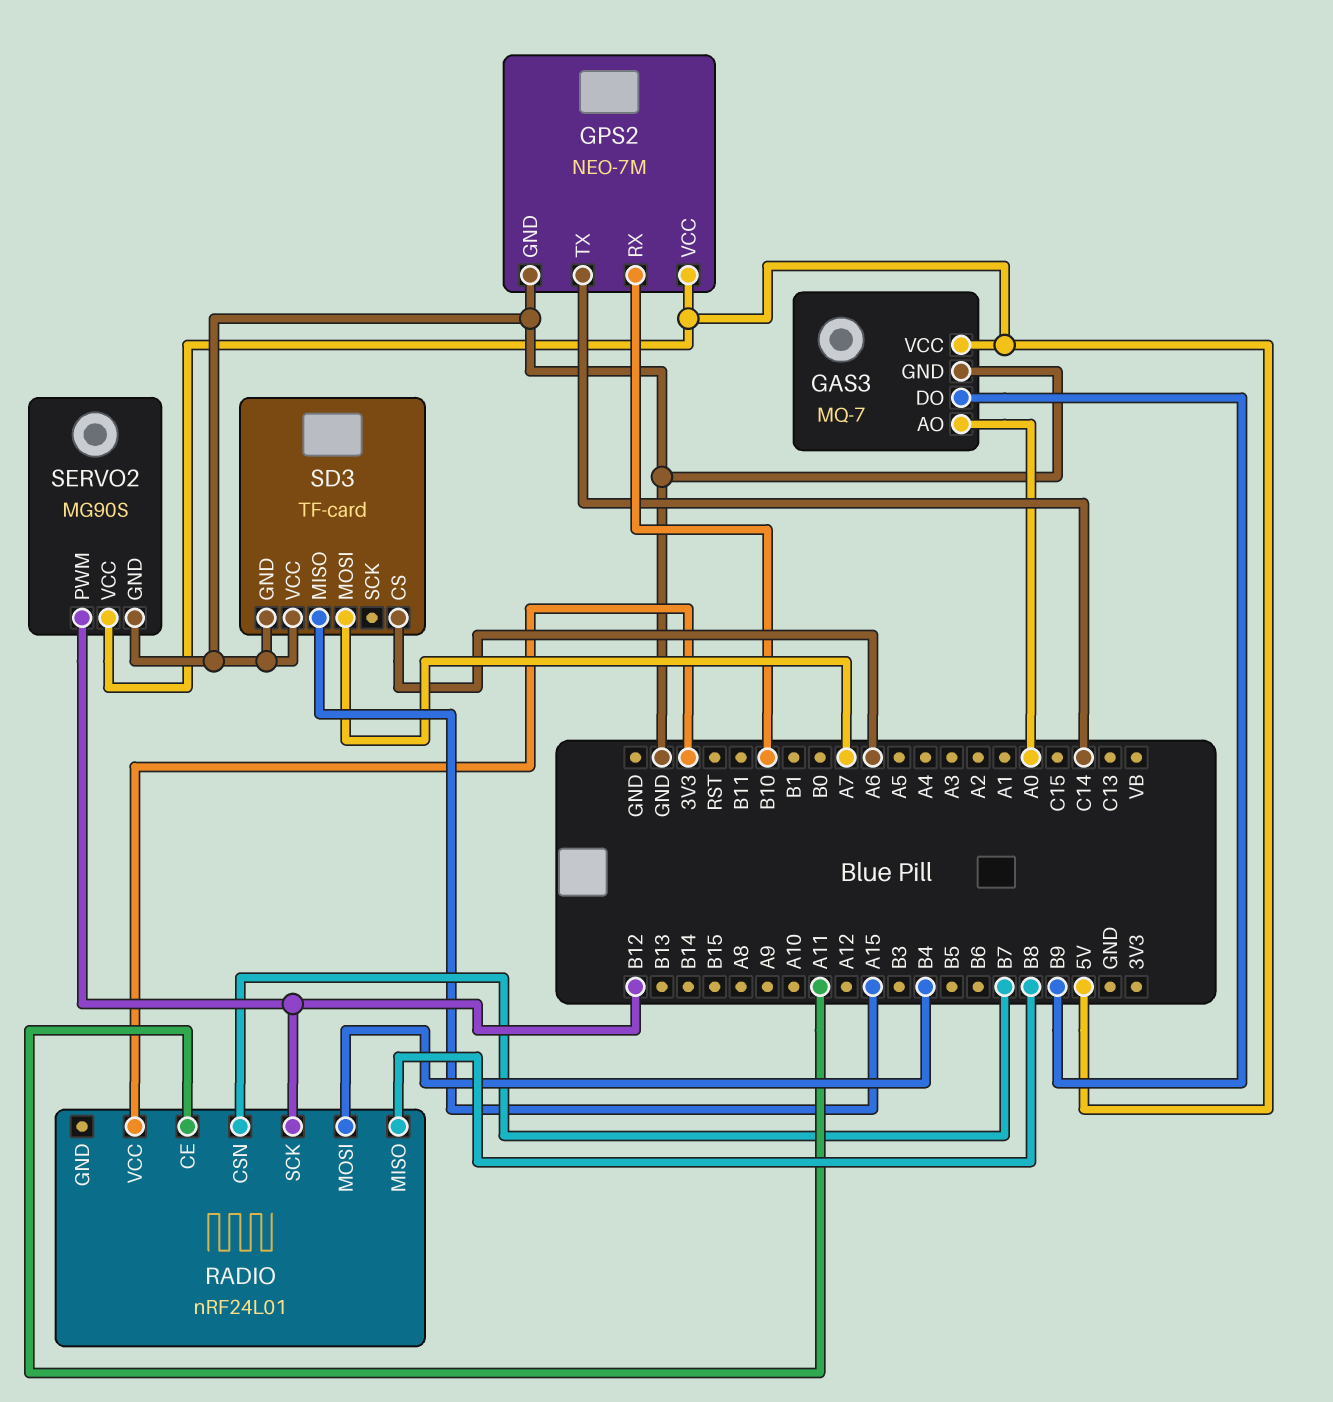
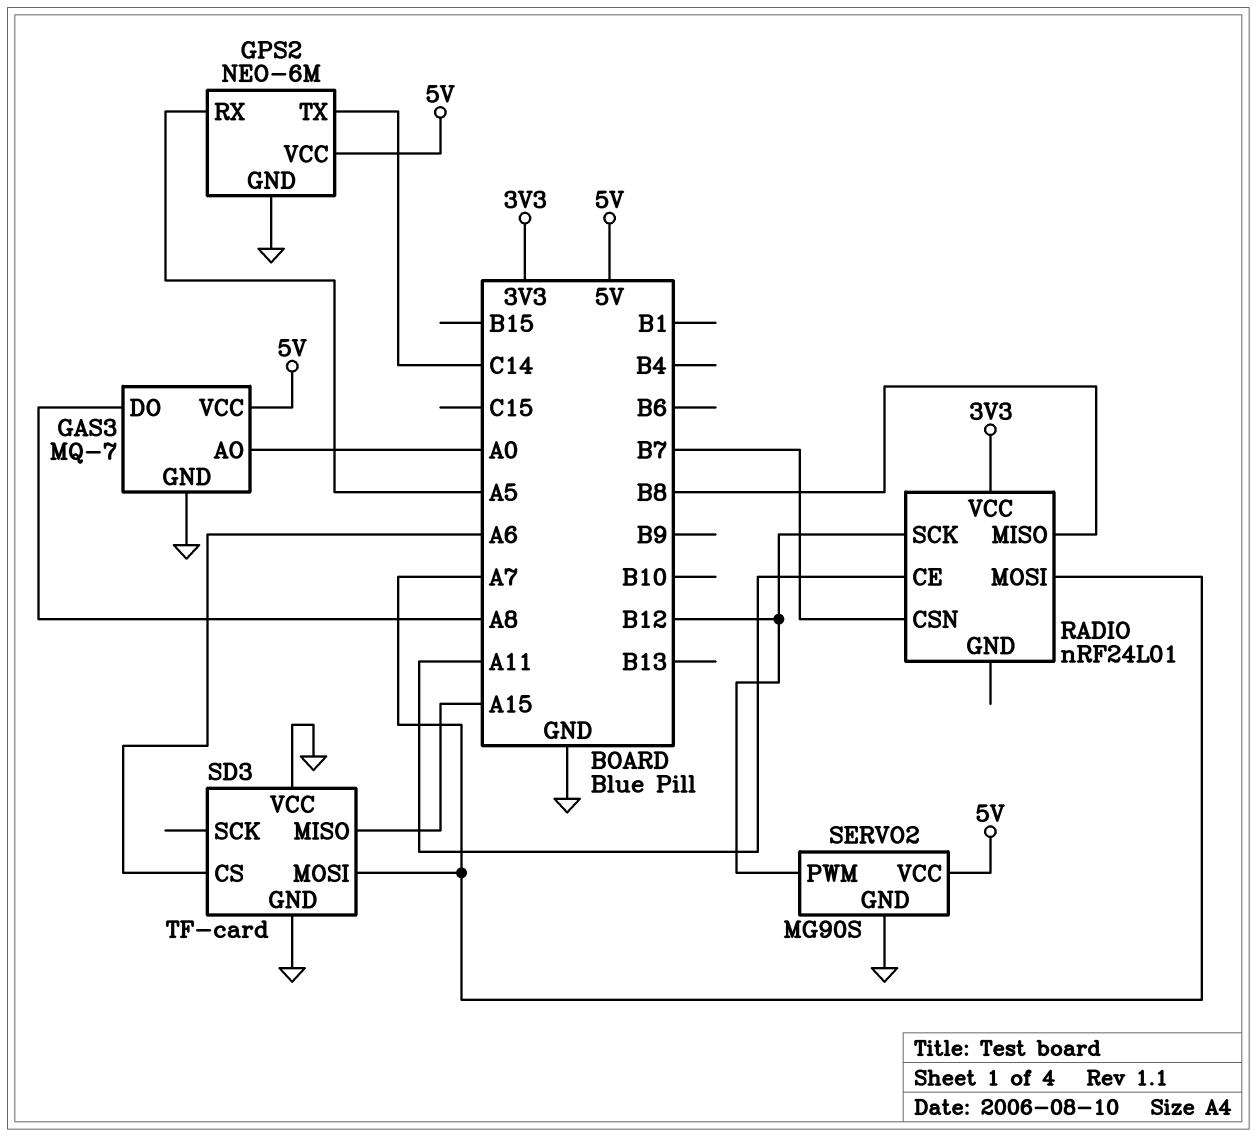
GAS3 pin DO: B9 -> A8
GPS2: NEO-7M -> NEO-6M
GPS2 pin RX: B10 -> A5
RADIO pin MOSI: B4 -> A7

